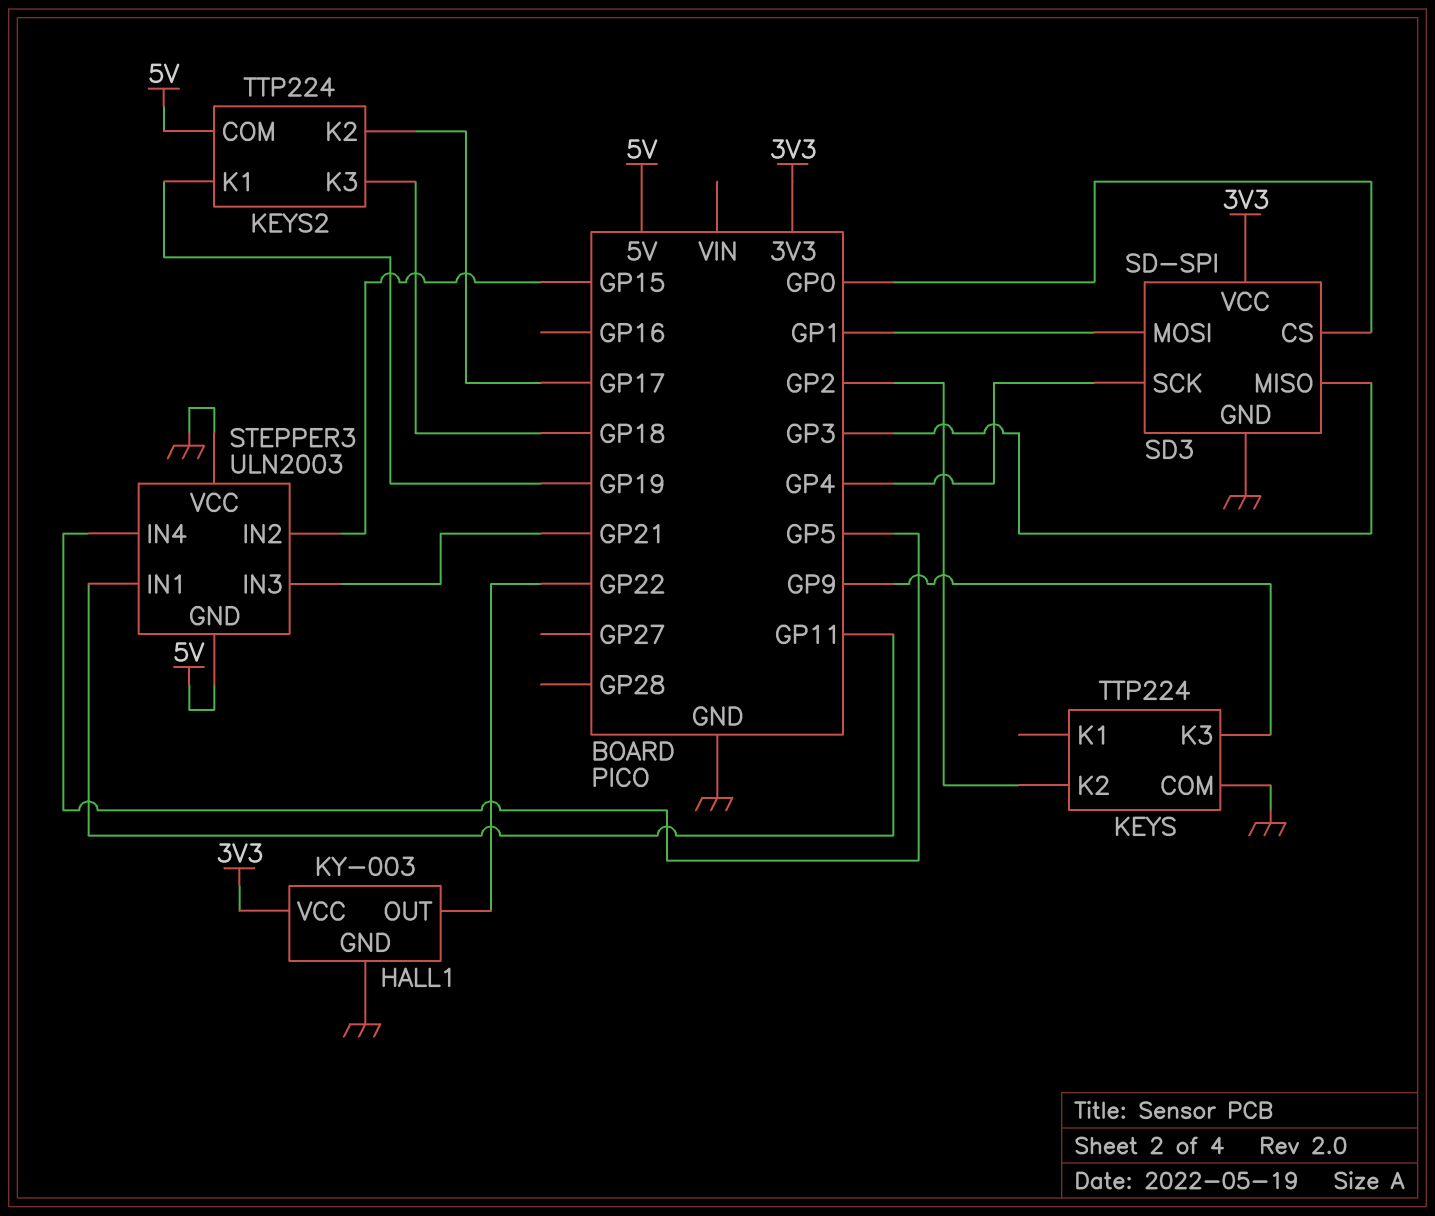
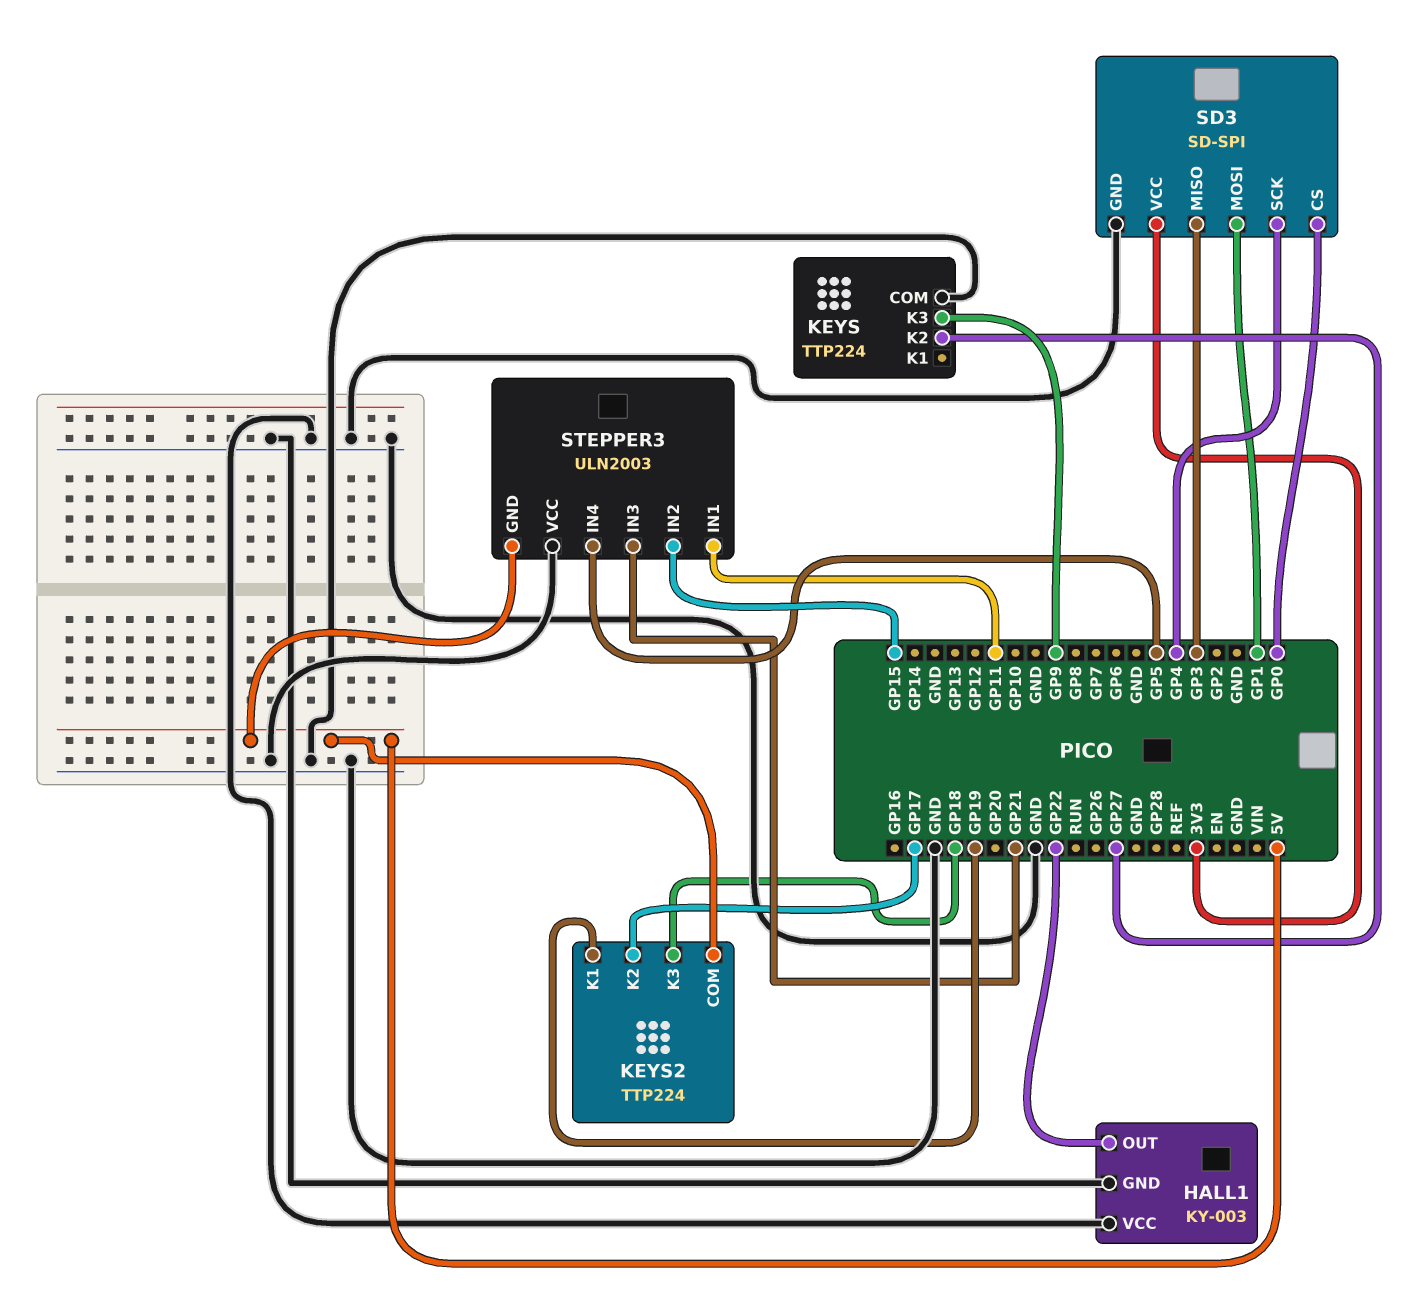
HALL1 pin VCC: 3V3 -> GND
KEYS pin K2: GP2 -> GP27

